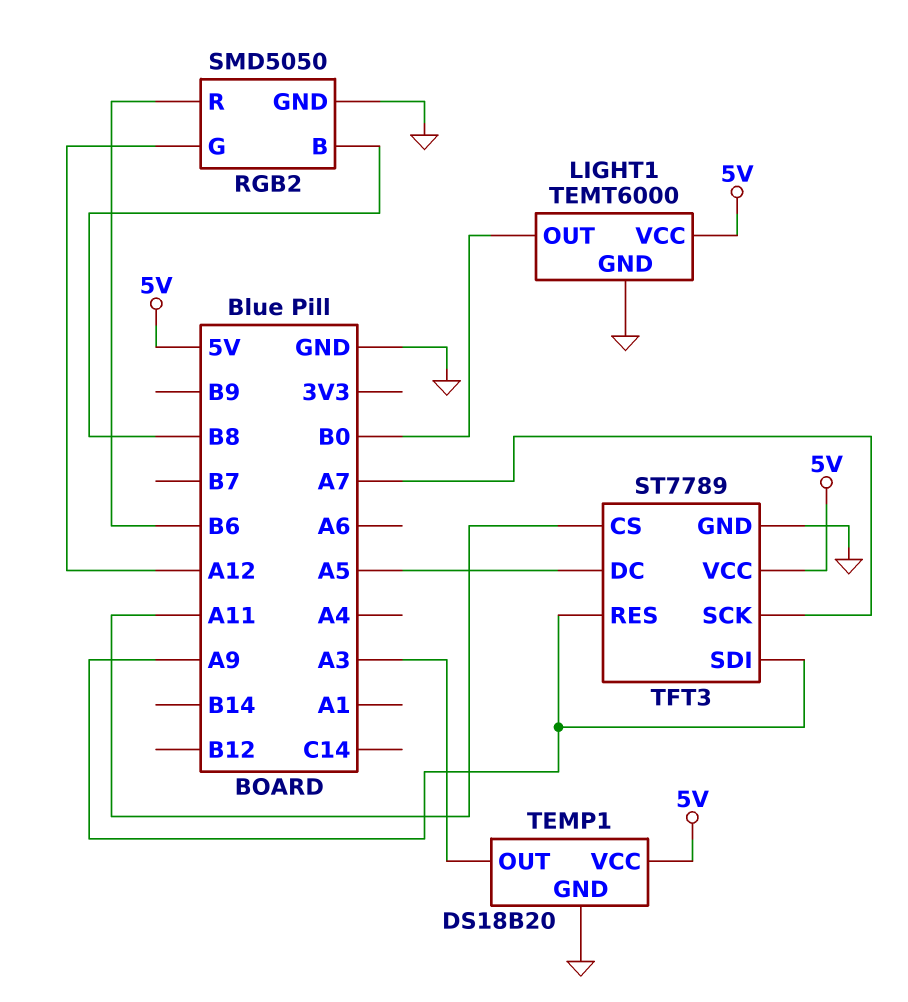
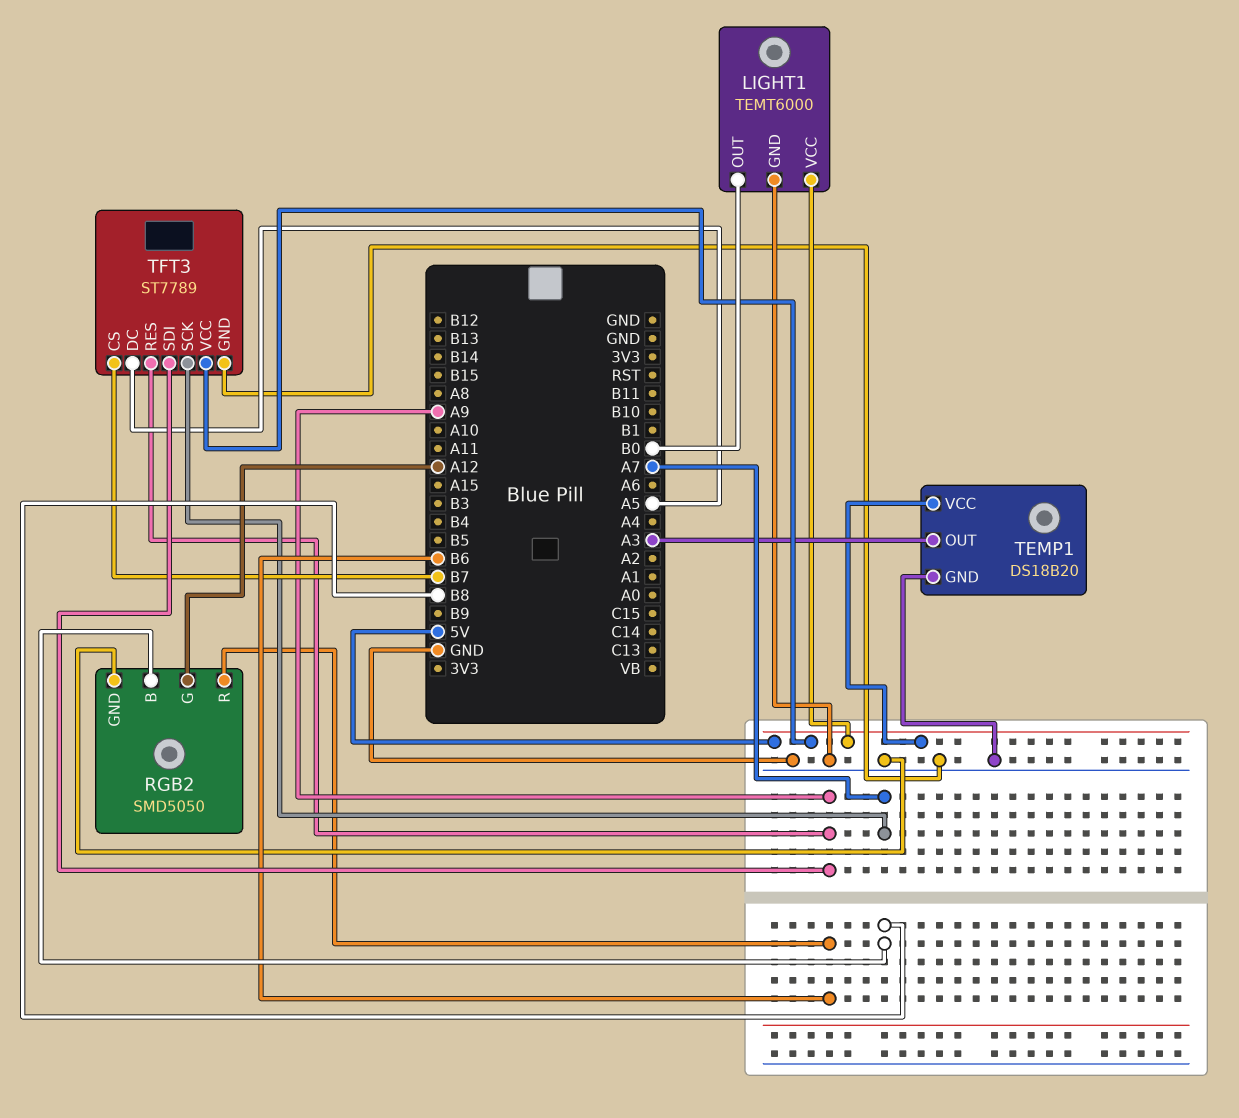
TFT3 pin CS: A11 -> B7

